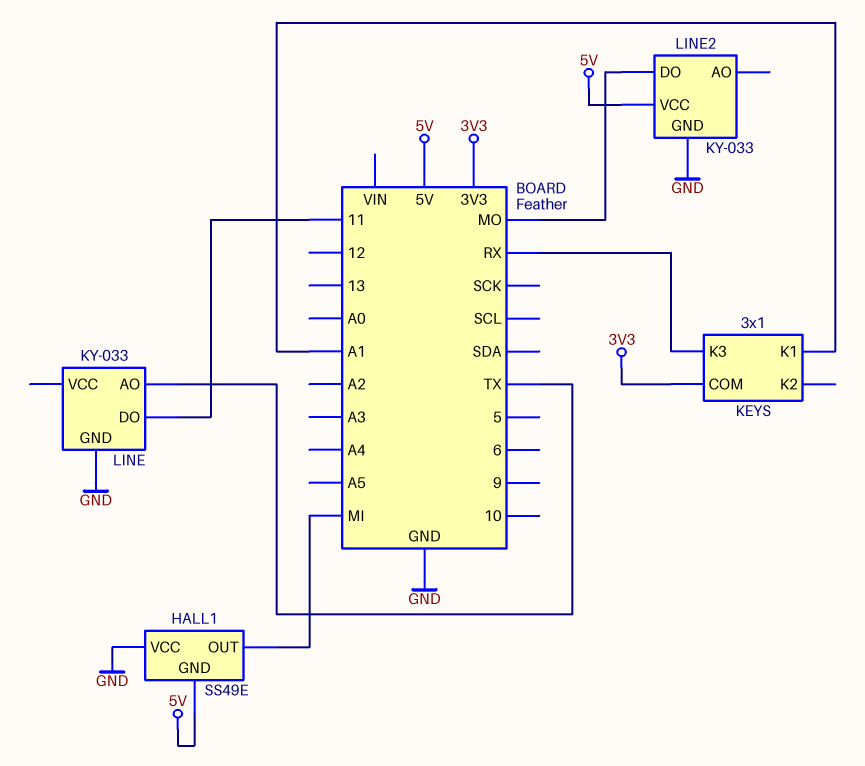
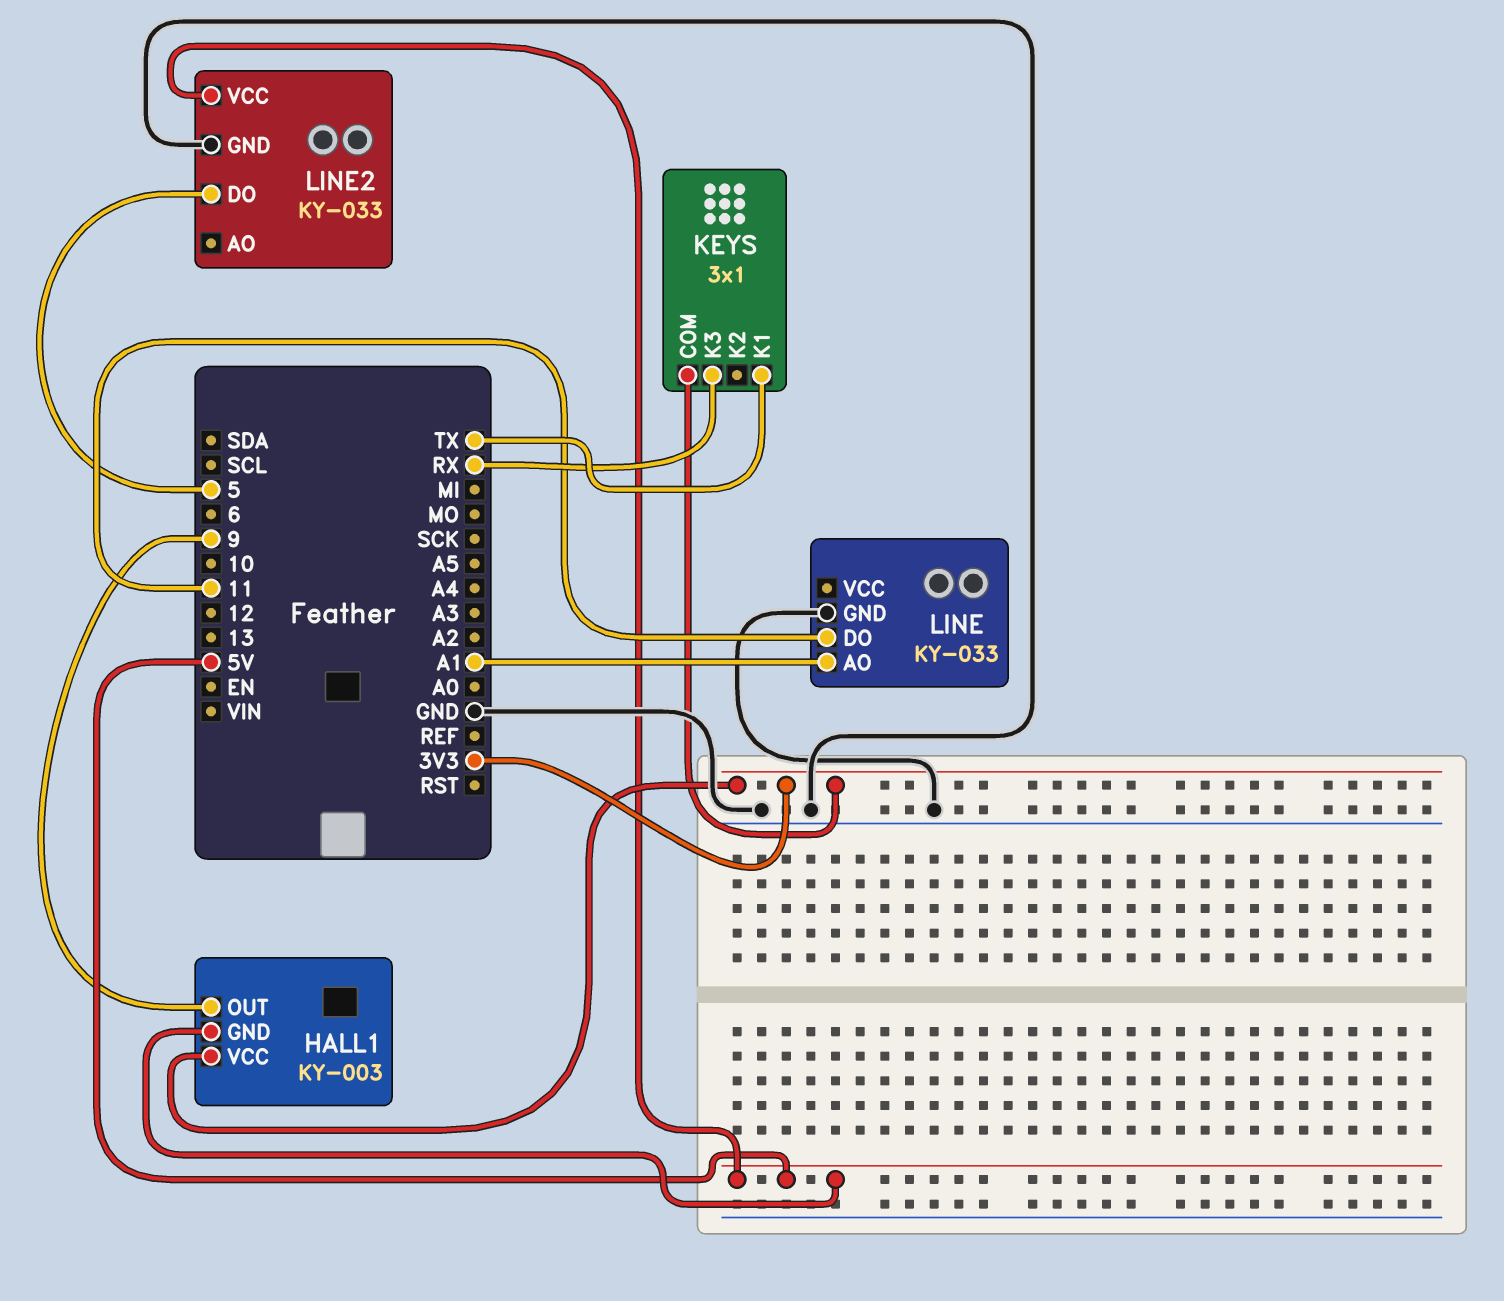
HALL1: SS49E -> KY-003
HALL1 pin OUT: MI -> 9
HALL1 pin VCC: GND -> 3V3
KEYS pin K1: A1 -> TX
LINE pin AO: TX -> A1
LINE2 pin DO: MO -> 5

